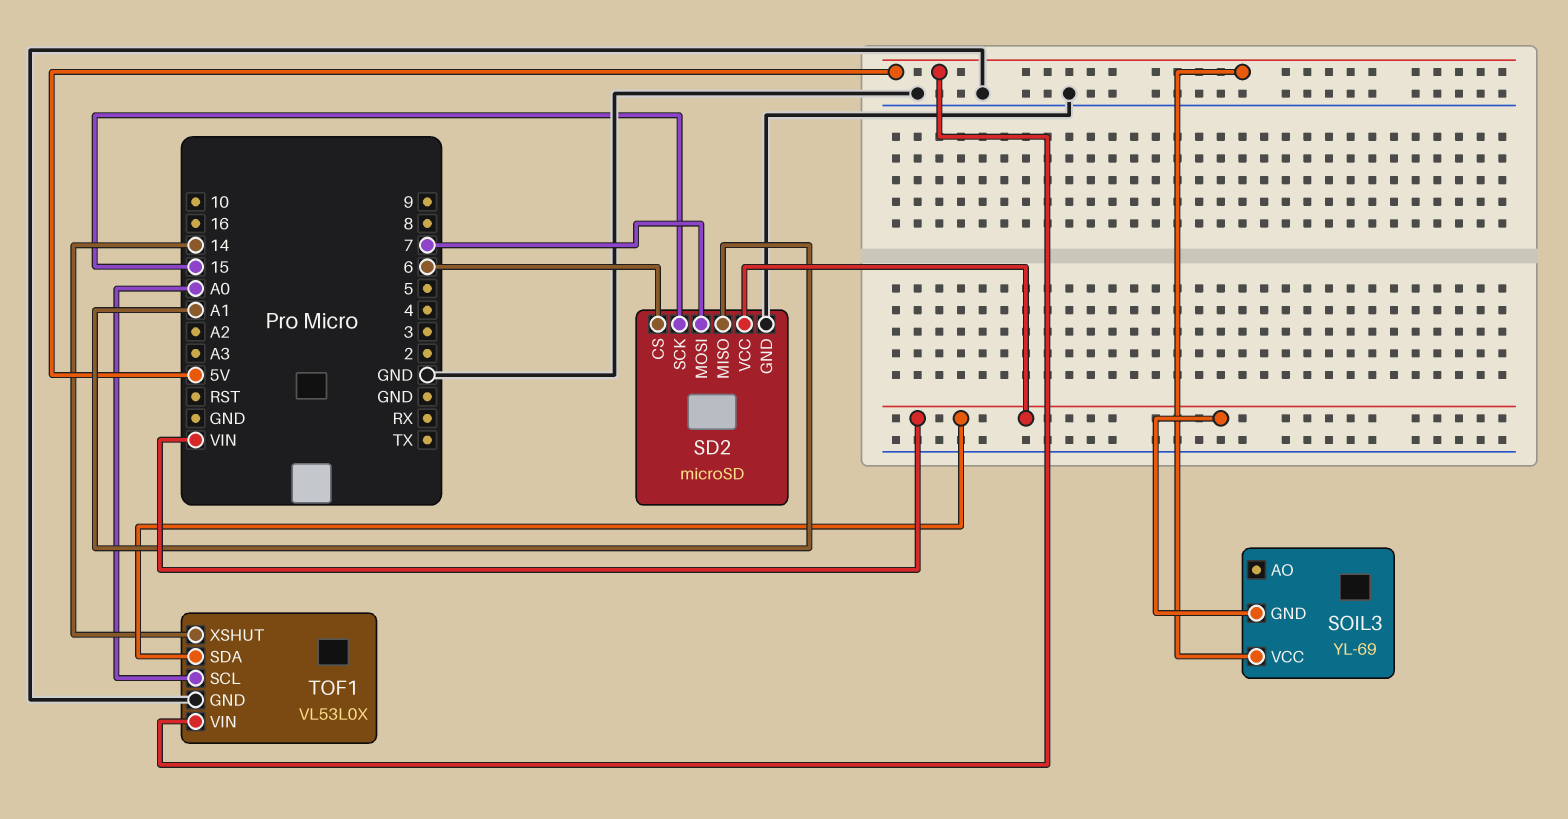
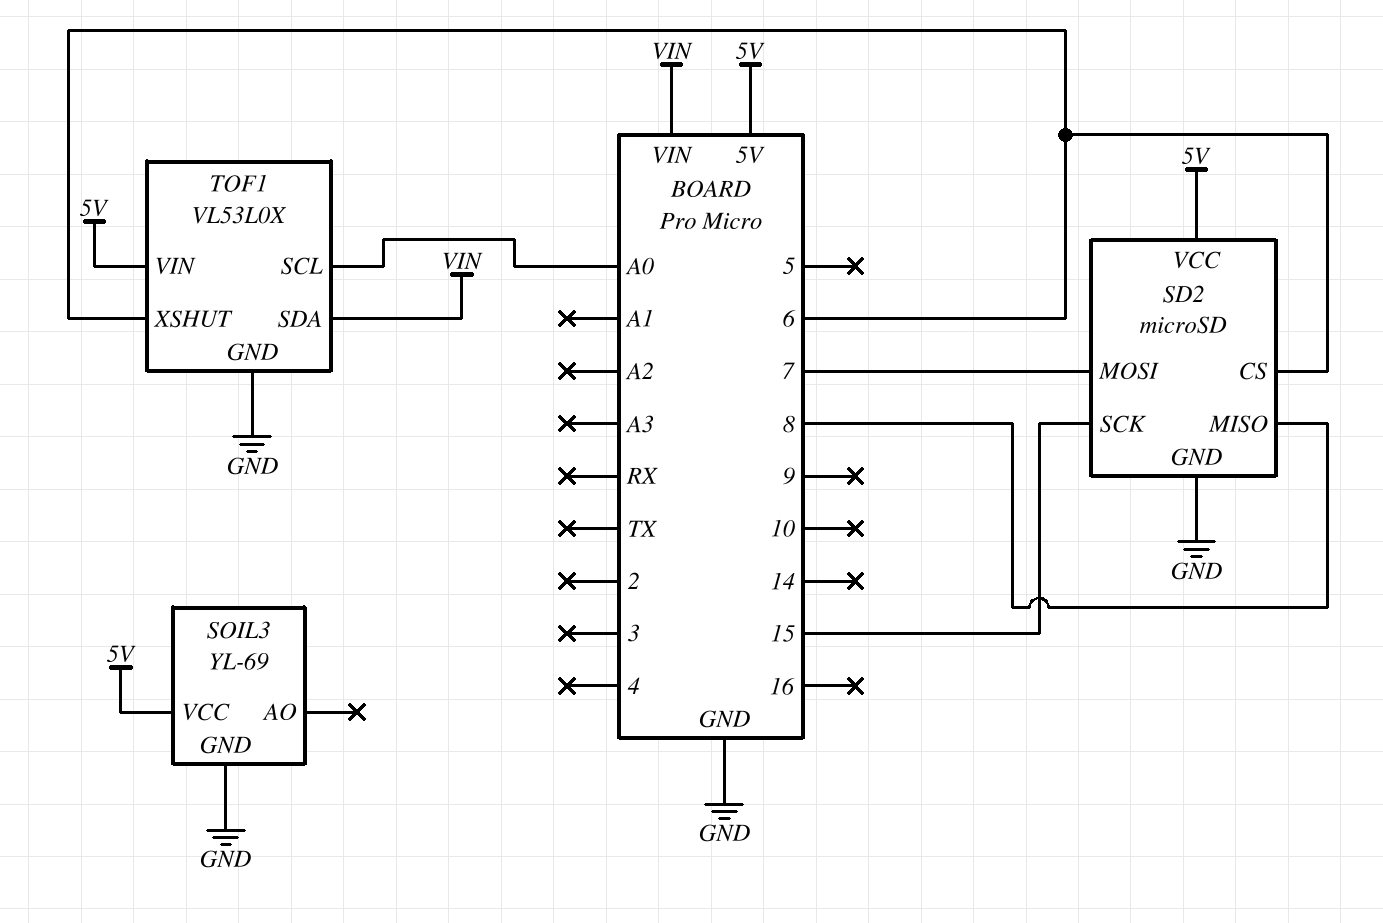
SD2 pin MISO: A1 -> 8
SD2 pin VCC: VIN -> 5V
SOIL3 pin GND: VIN -> GND
TOF1 pin XSHUT: 14 -> 6

